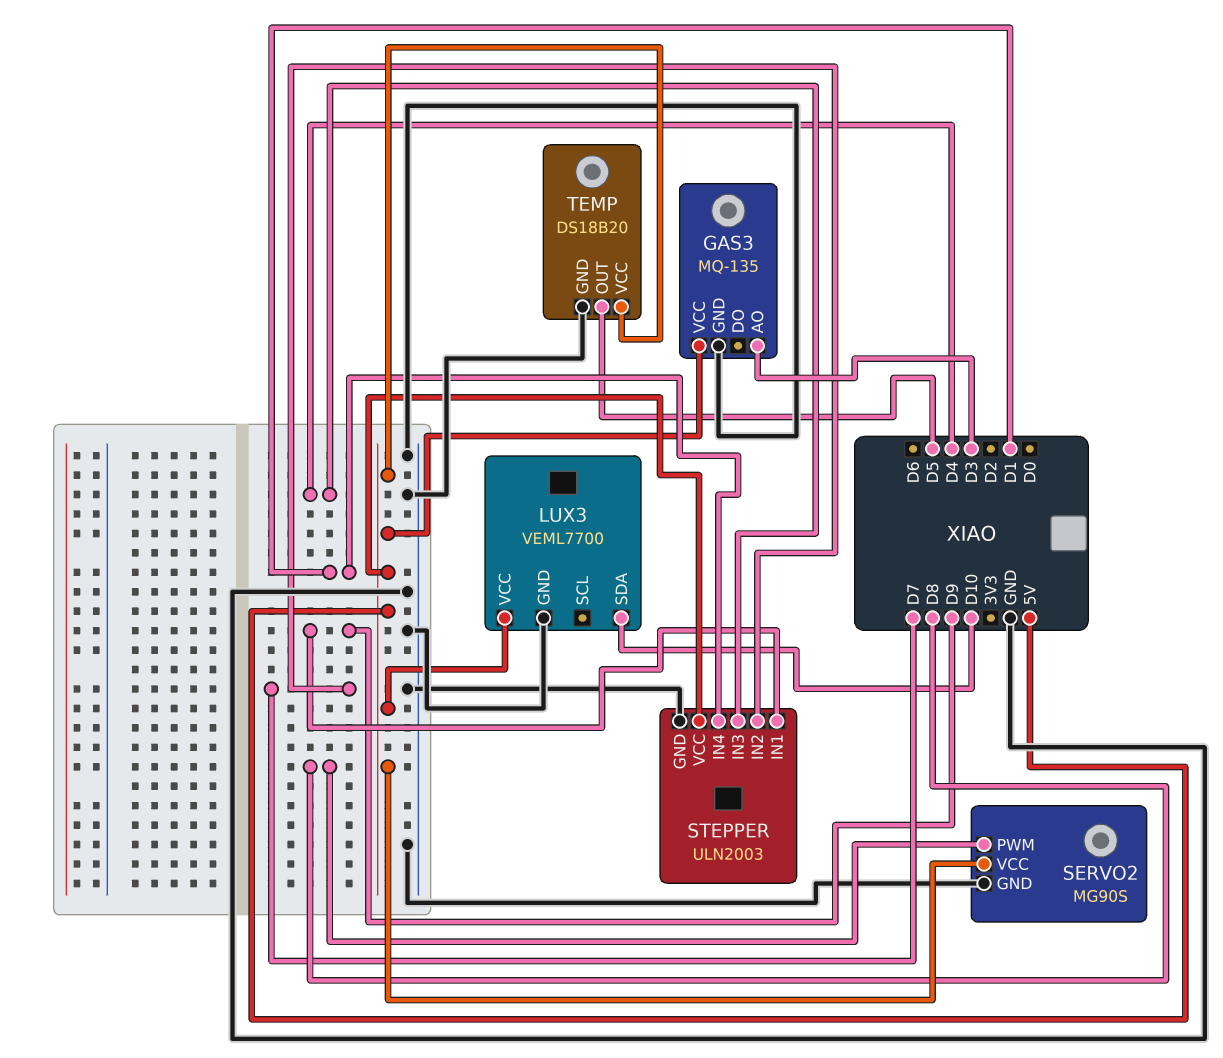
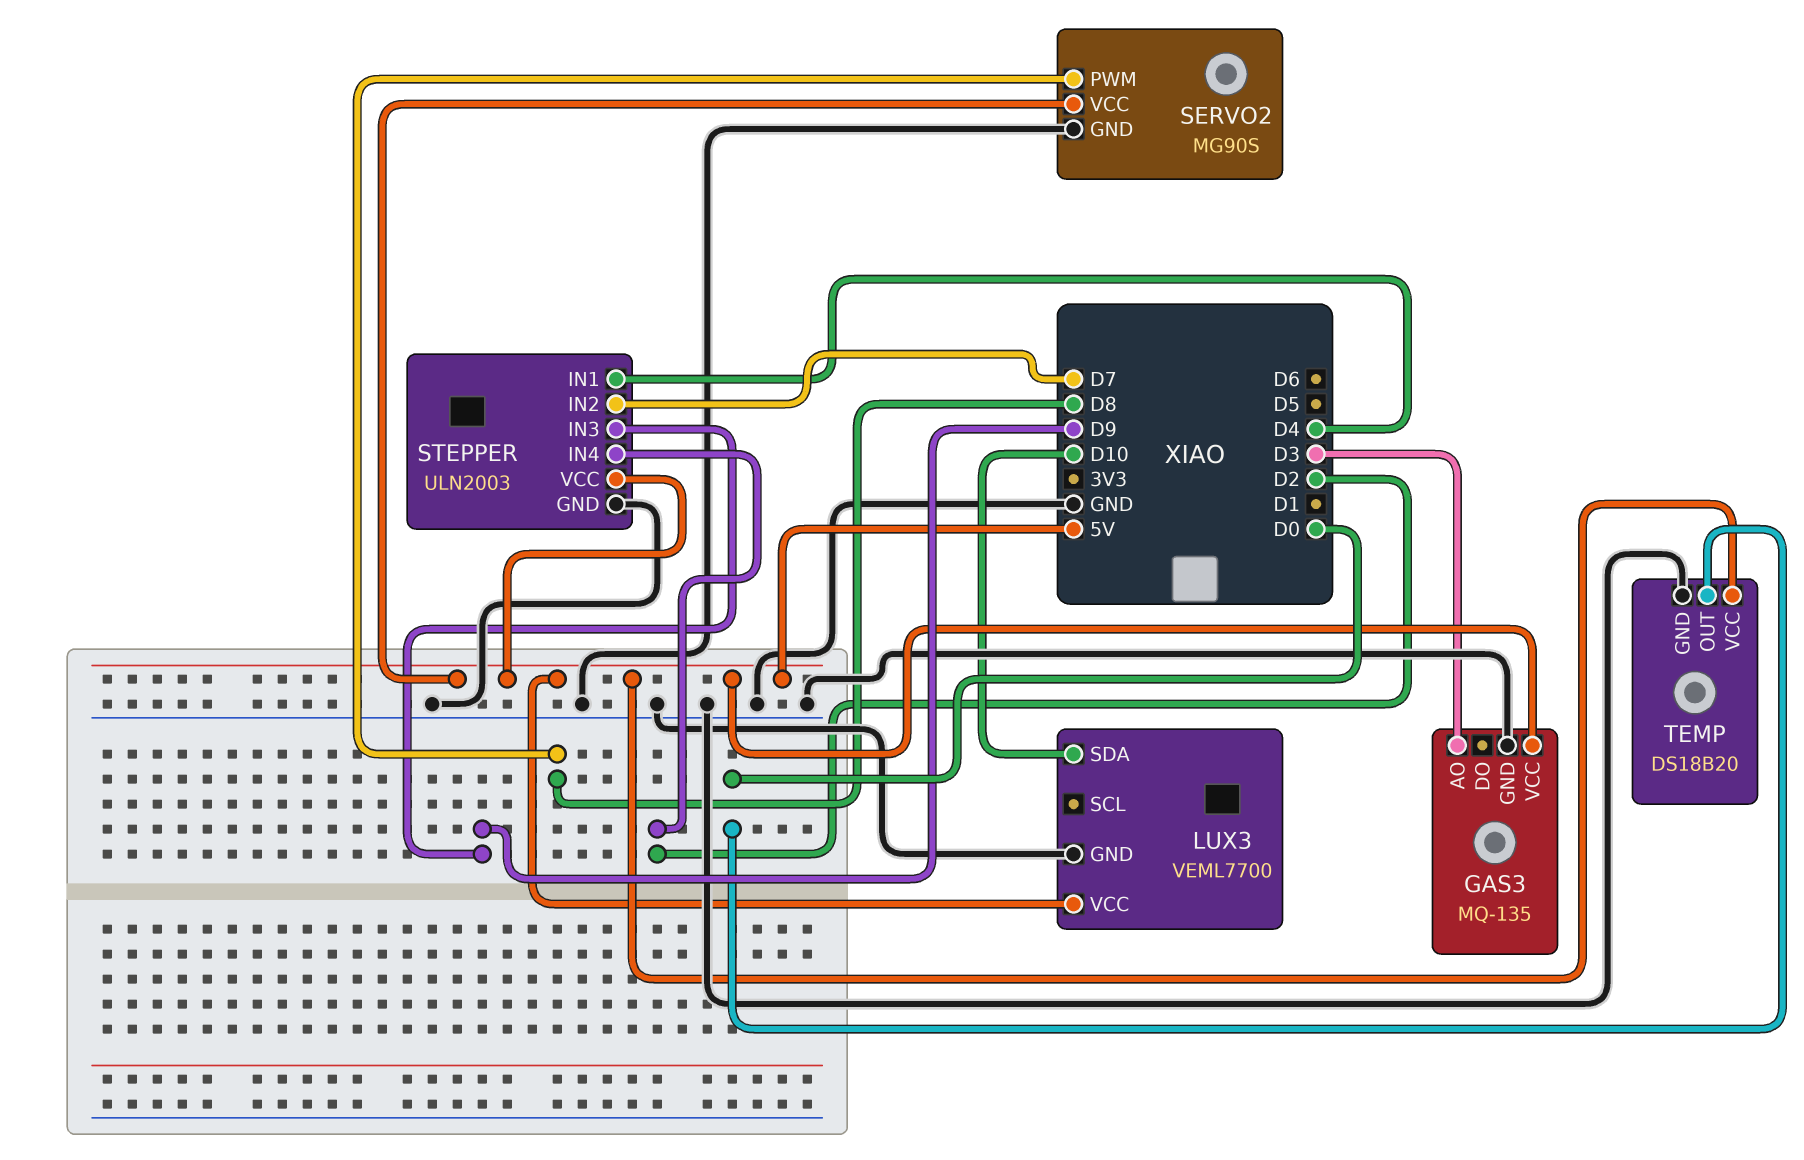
STEPPER pin IN1: D9 -> D4
STEPPER pin IN3: D4 -> D9
STEPPER pin IN4: D1 -> D2
TEMP pin OUT: D5 -> D0

